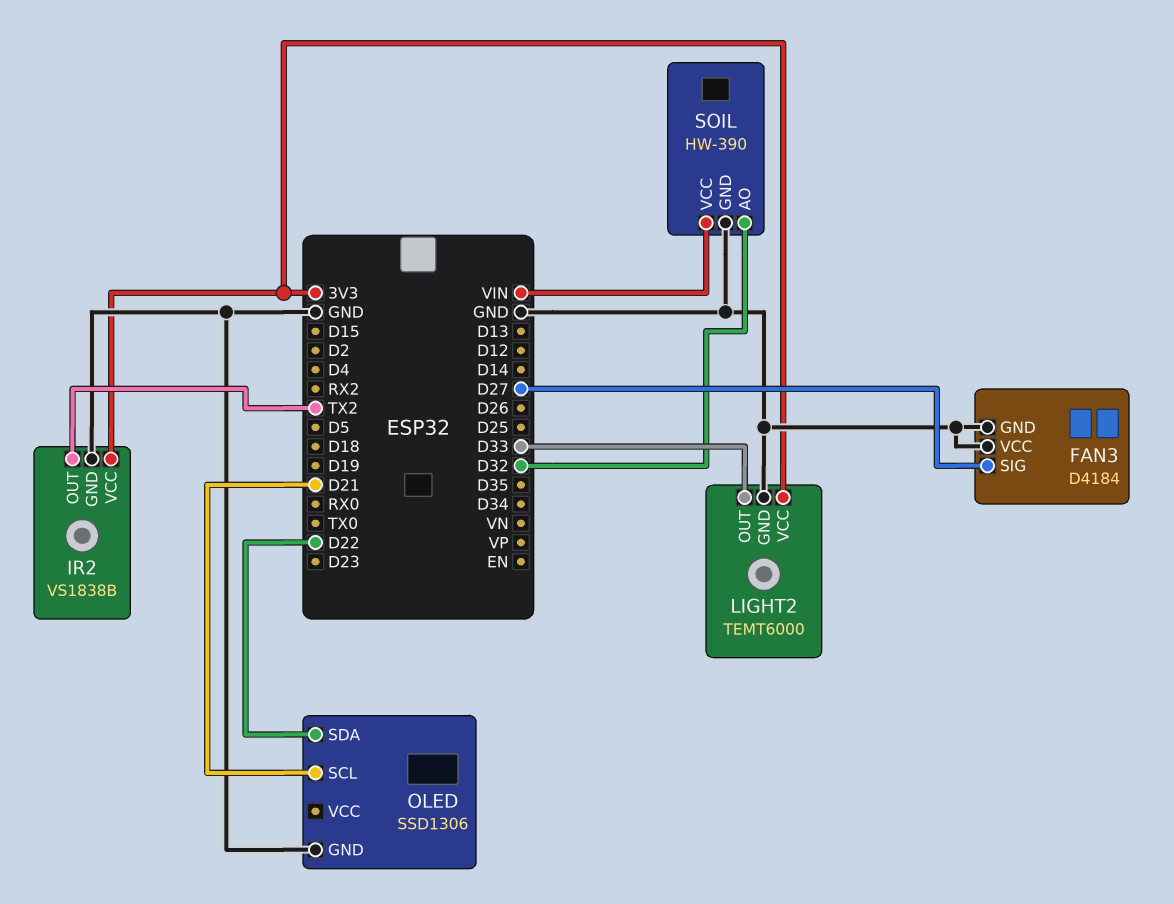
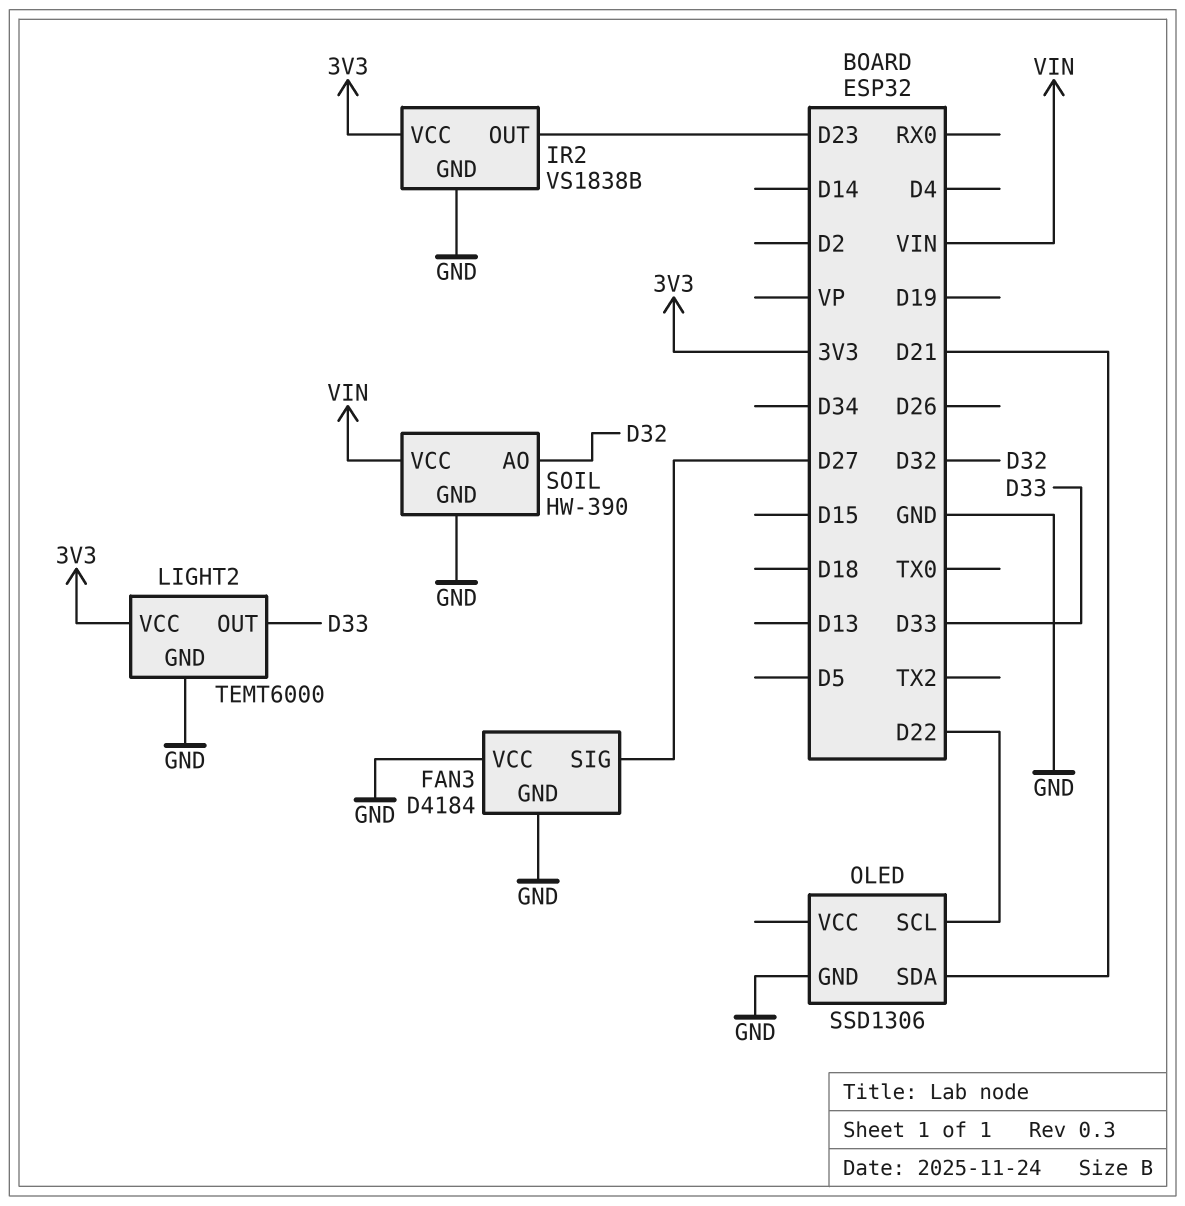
IR2 pin OUT: TX2 -> D23
OLED pin SCL: D21 -> D22
OLED pin SDA: D22 -> D21

